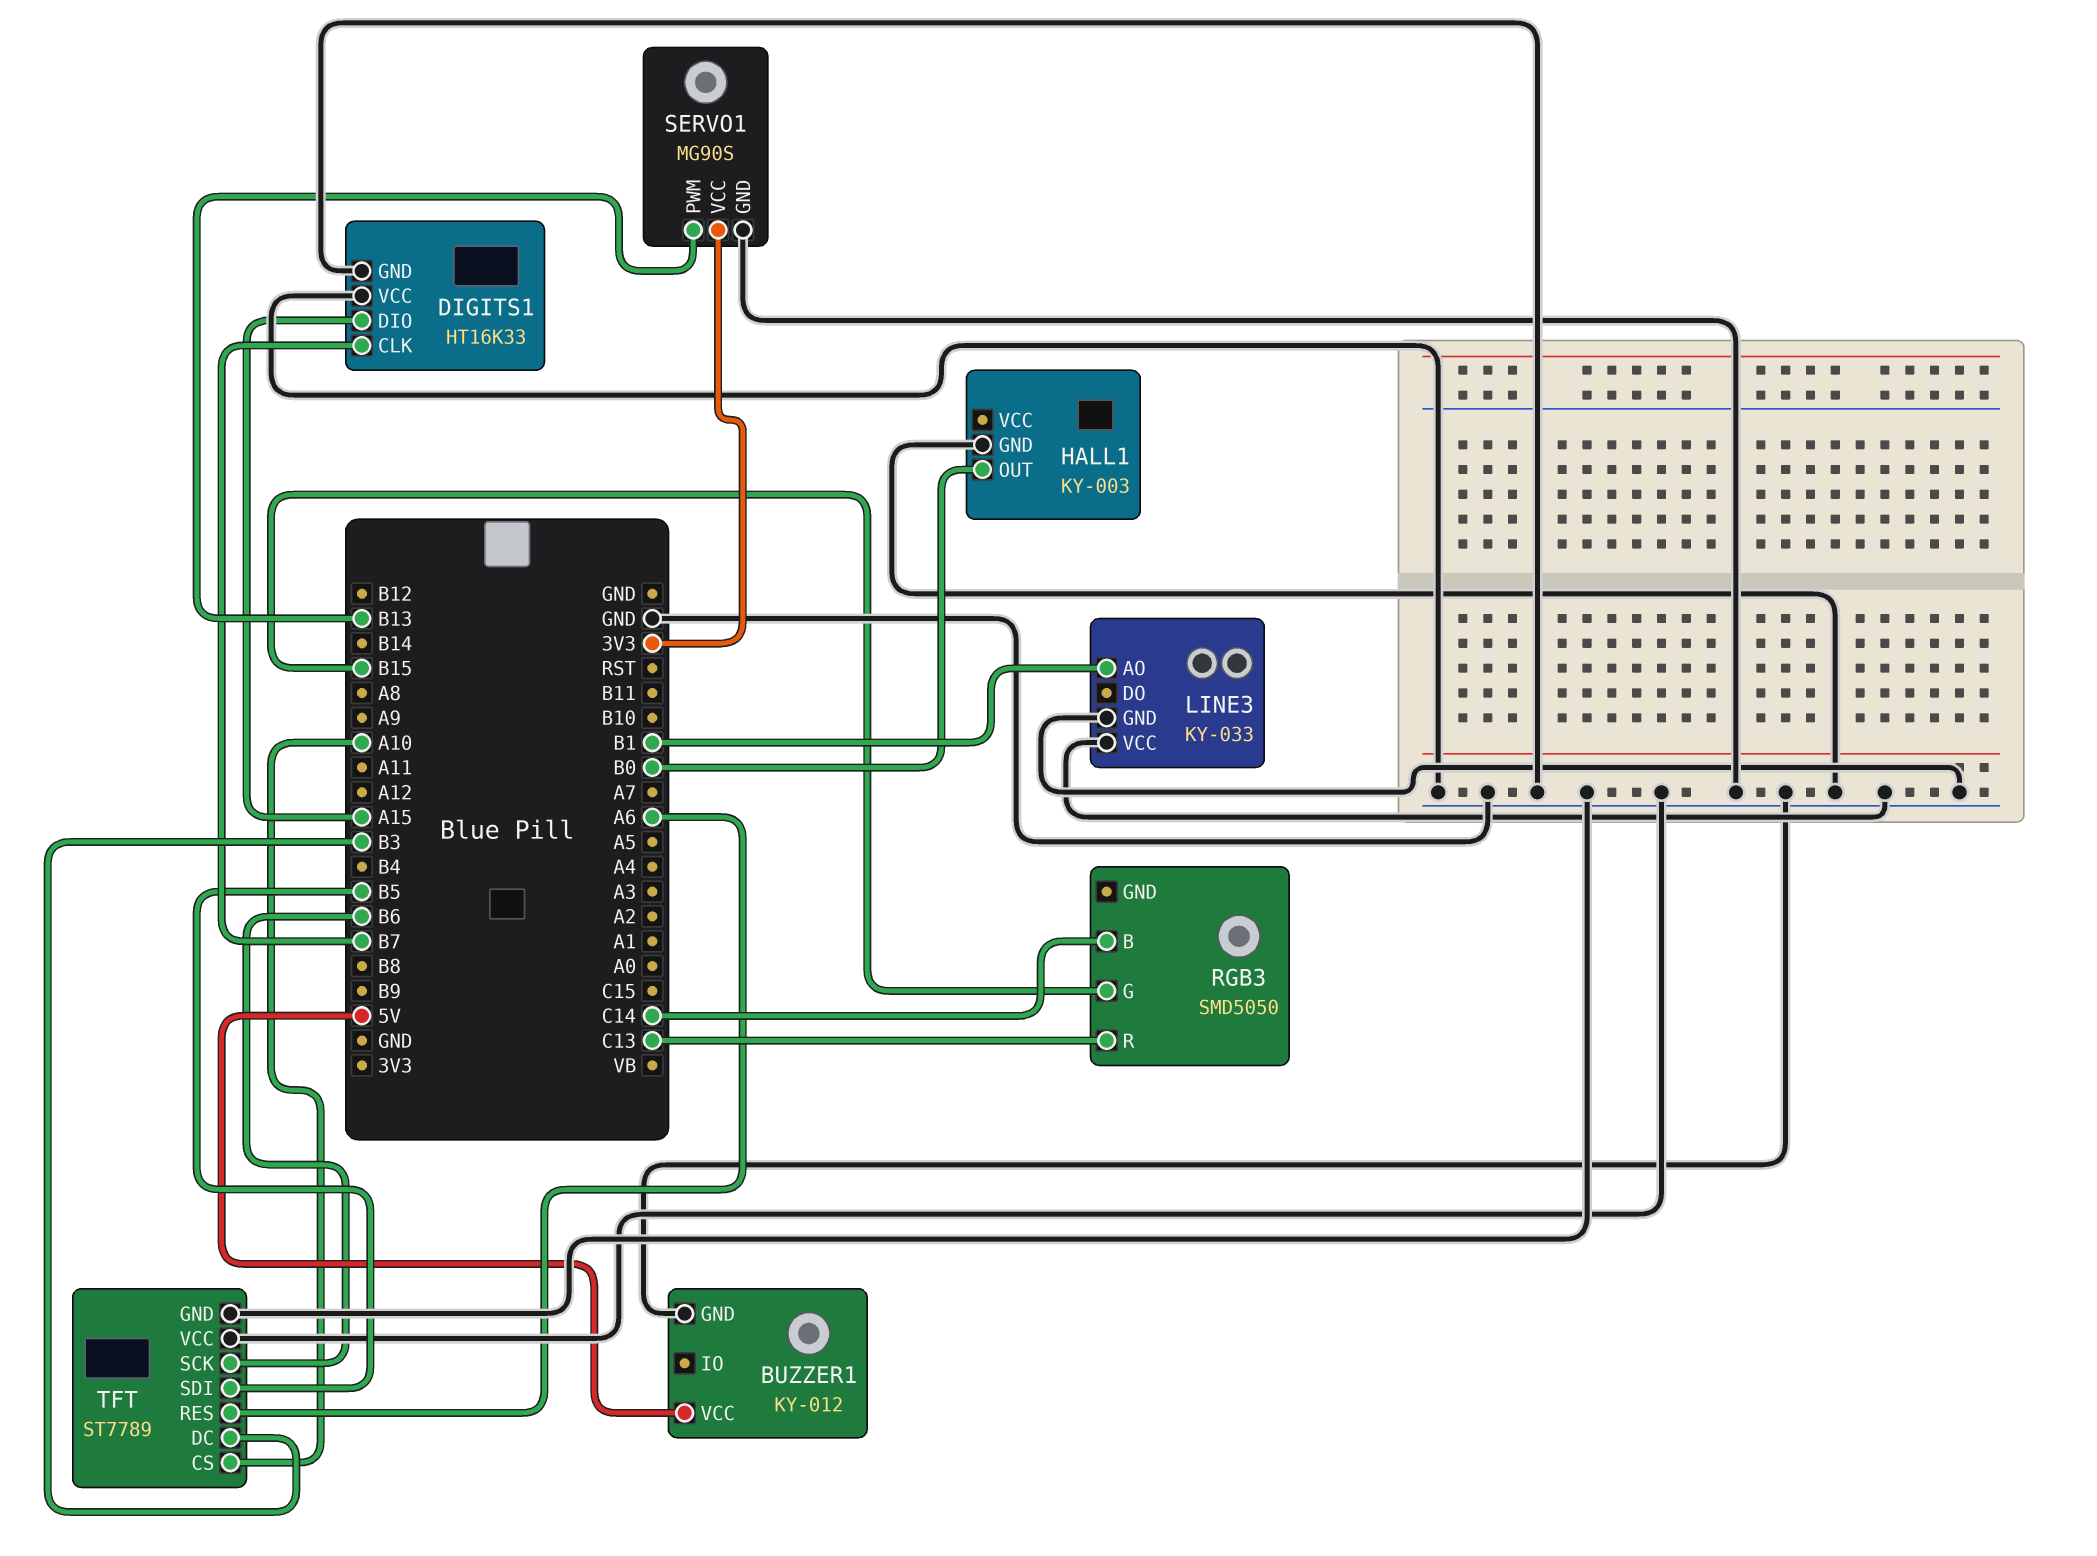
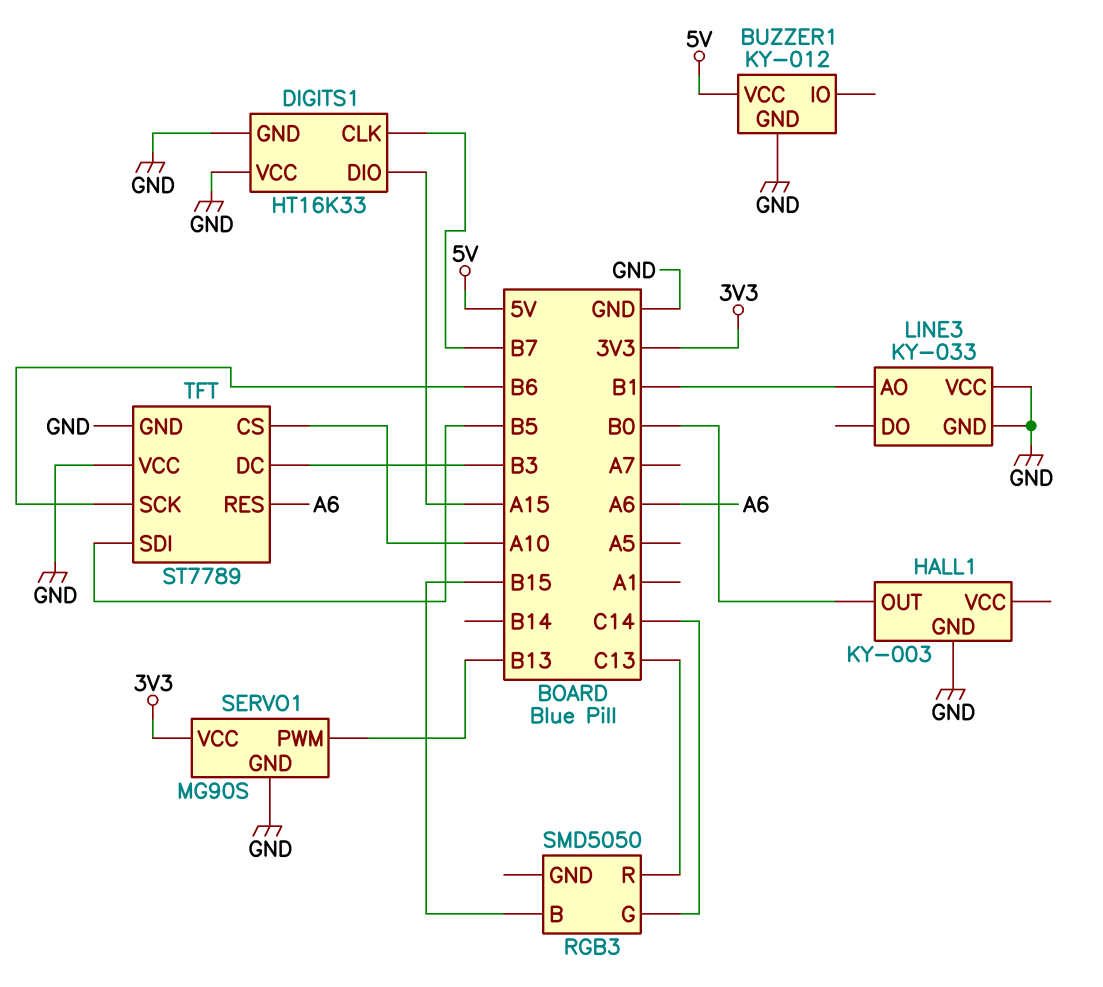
RGB3 pin B: C14 -> B15
RGB3 pin G: B15 -> C14

